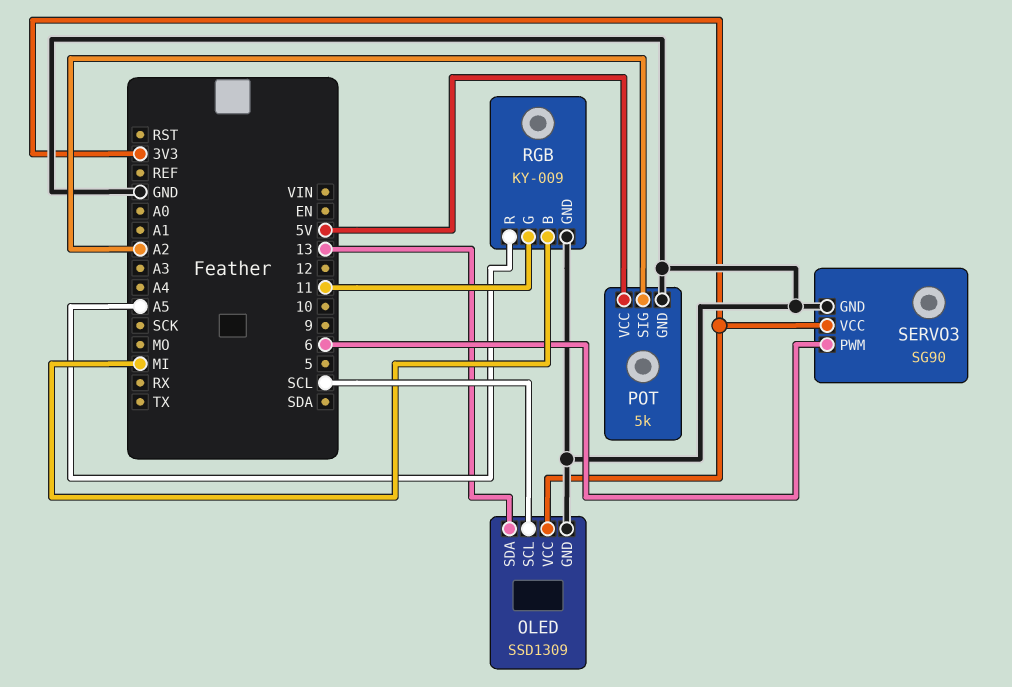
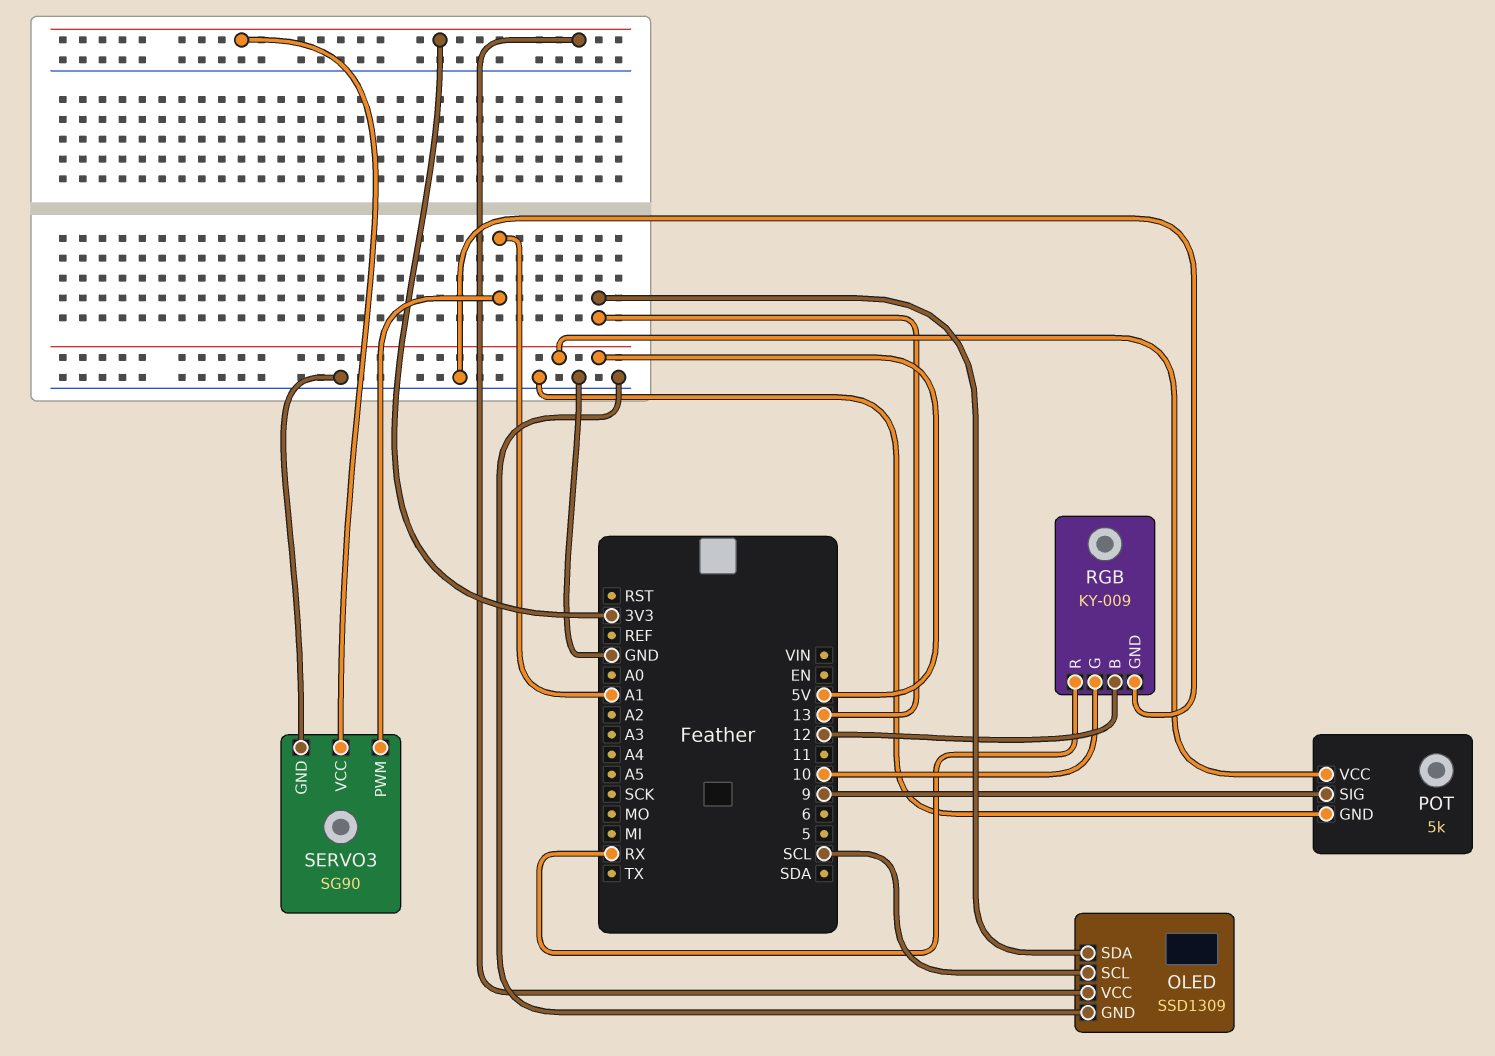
POT pin SIG: A2 -> 9
RGB pin B: MI -> 12
RGB pin G: 11 -> 10
RGB pin R: A5 -> RX
SERVO3 pin PWM: 6 -> A1

